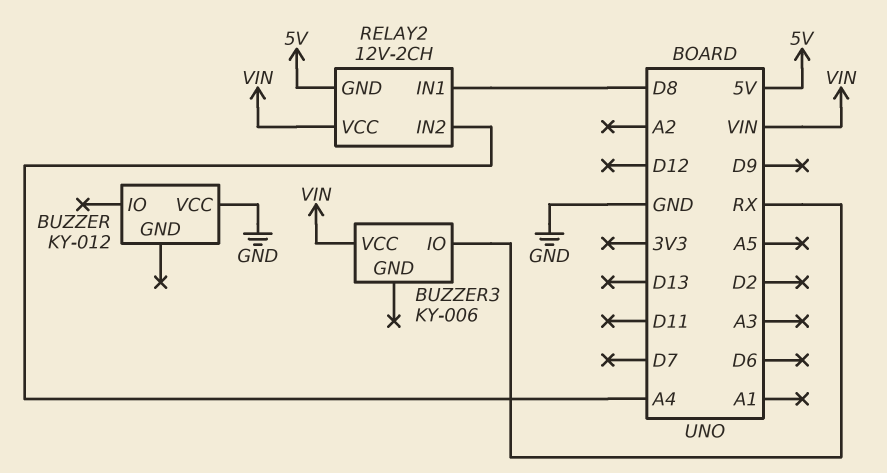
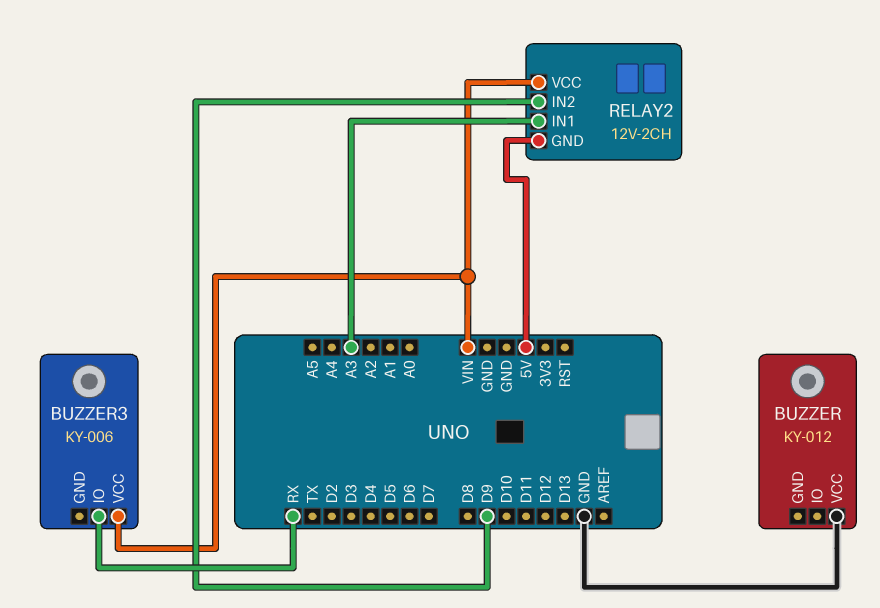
RELAY2 pin IN1: D8 -> A3
RELAY2 pin IN2: A4 -> D9

